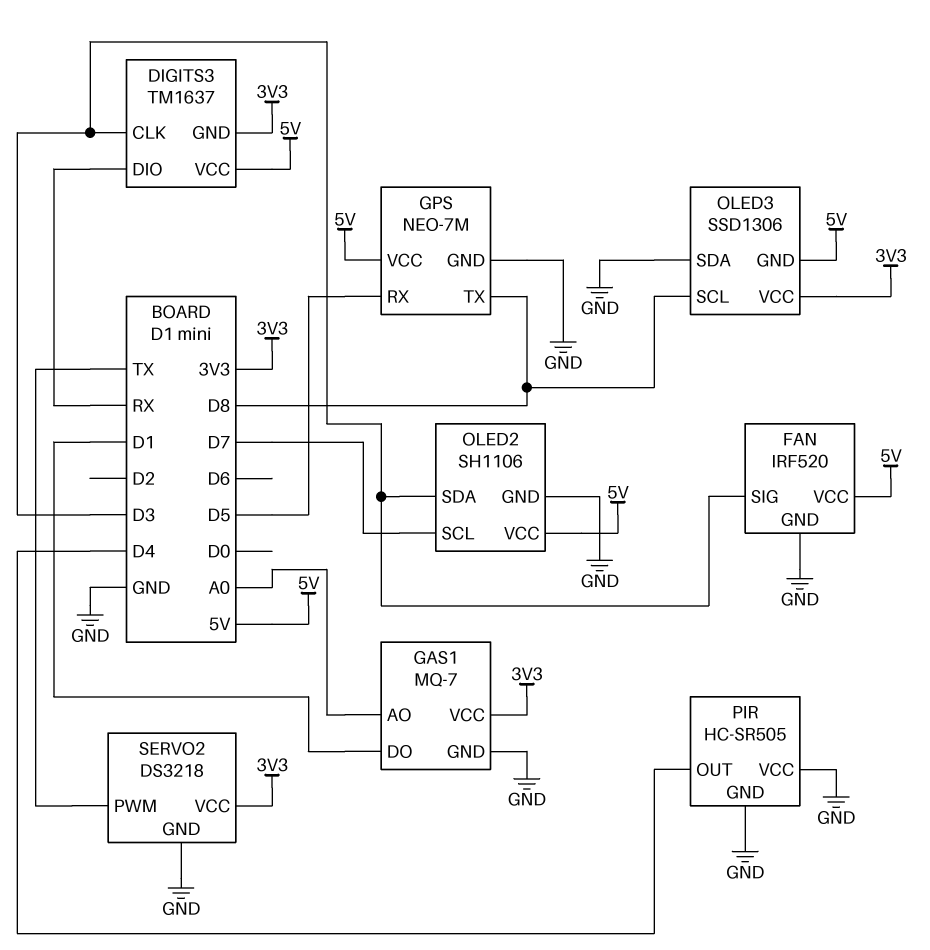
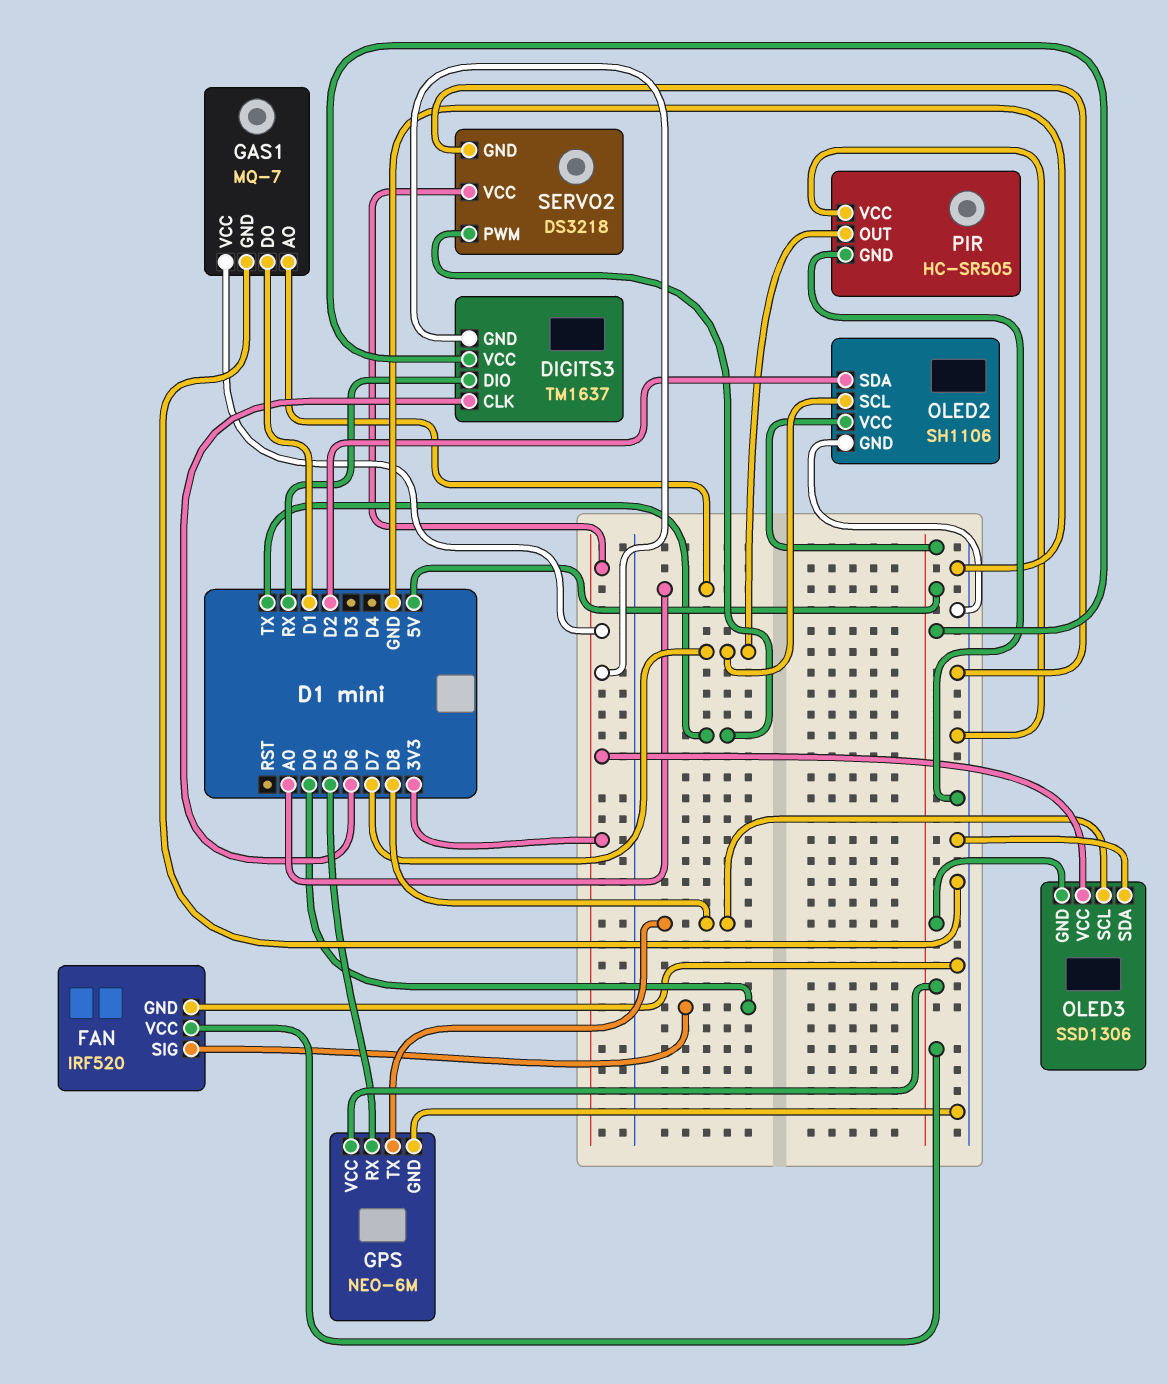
DIGITS3 pin CLK: D3 -> D6
FAN pin SIG: D3 -> D0
GPS: NEO-7M -> NEO-6M
OLED2 pin SDA: D3 -> D2
PIR pin OUT: D4 -> D7

